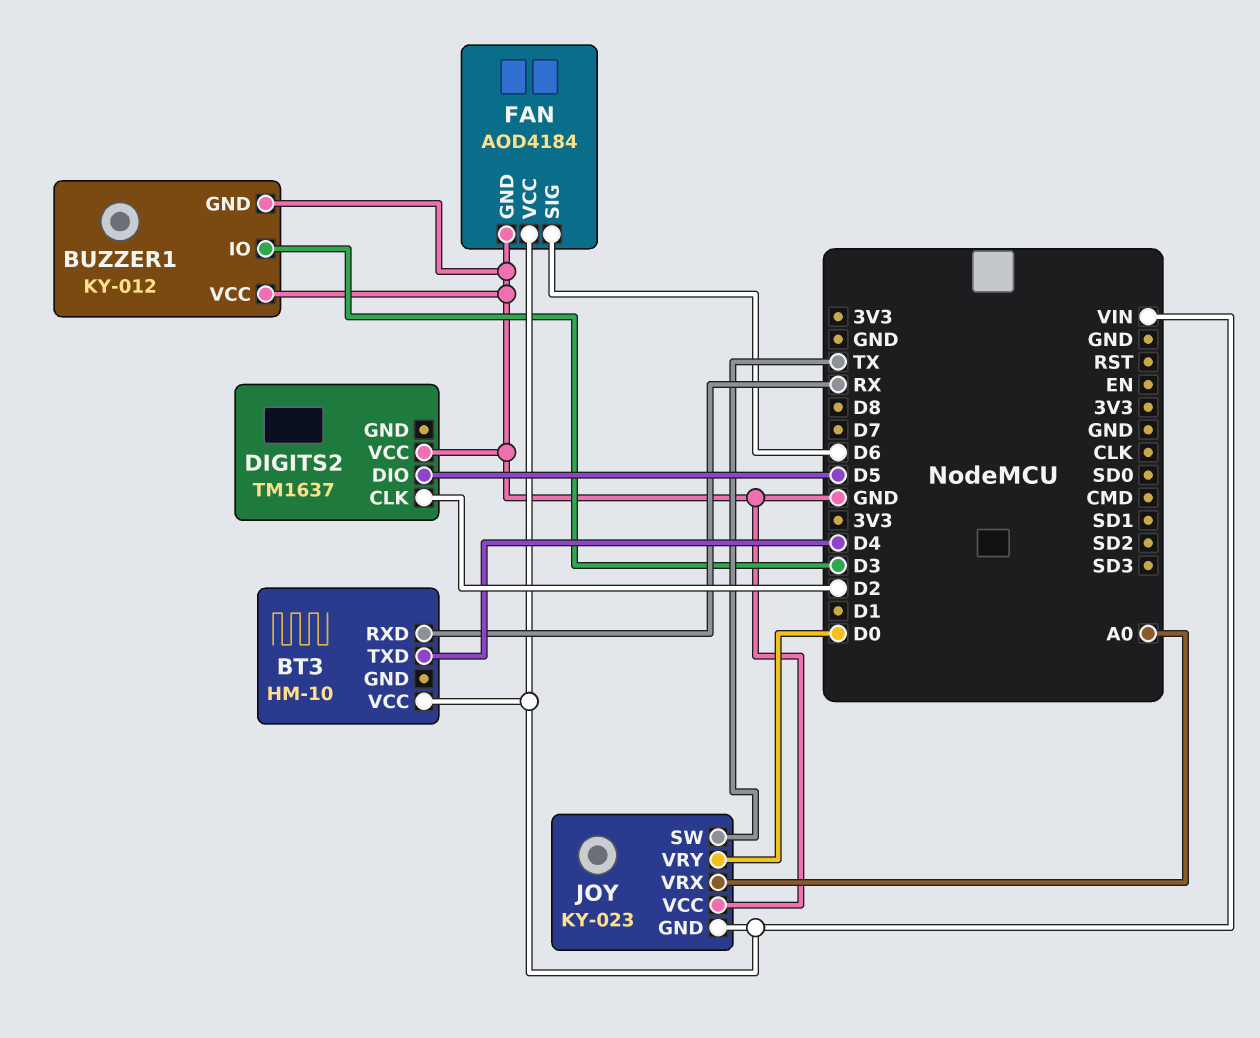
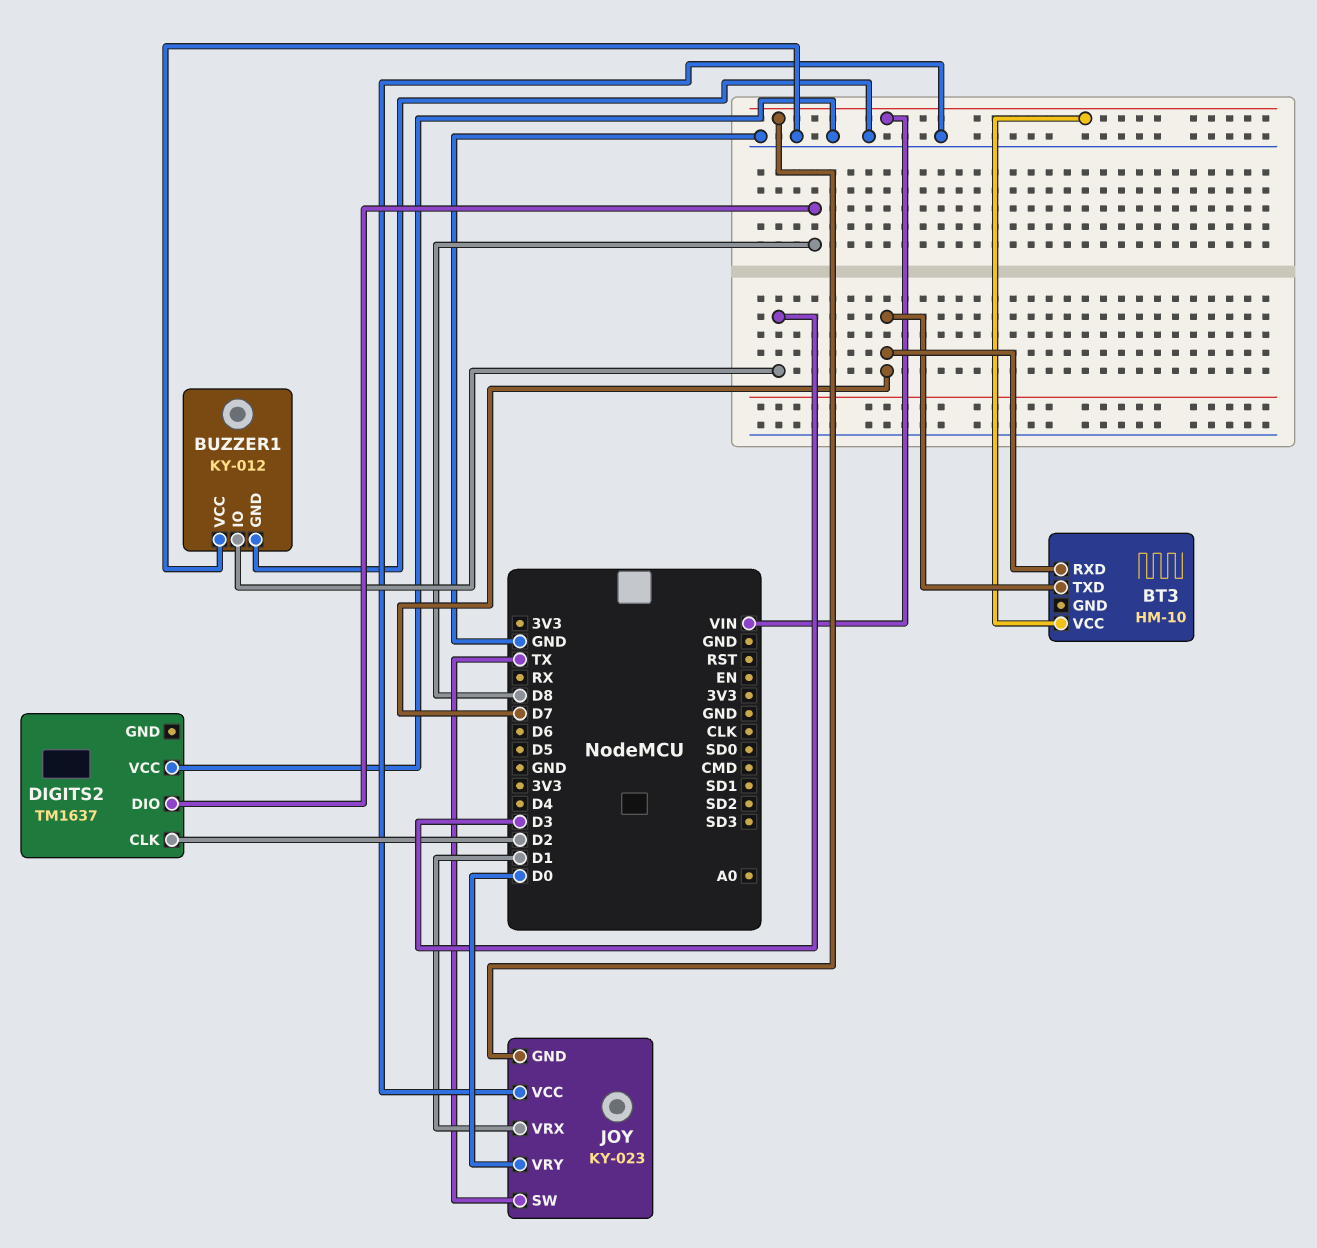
BT3 pin RXD: RX -> D7
BT3 pin TXD: D4 -> D7
DIGITS2 pin DIO: D5 -> D8
FAN: AOD4184 -> none
FAN pin GND: GND -> none
FAN pin SIG: D6 -> none
FAN pin VCC: VIN -> none
JOY pin VRX: A0 -> D1

